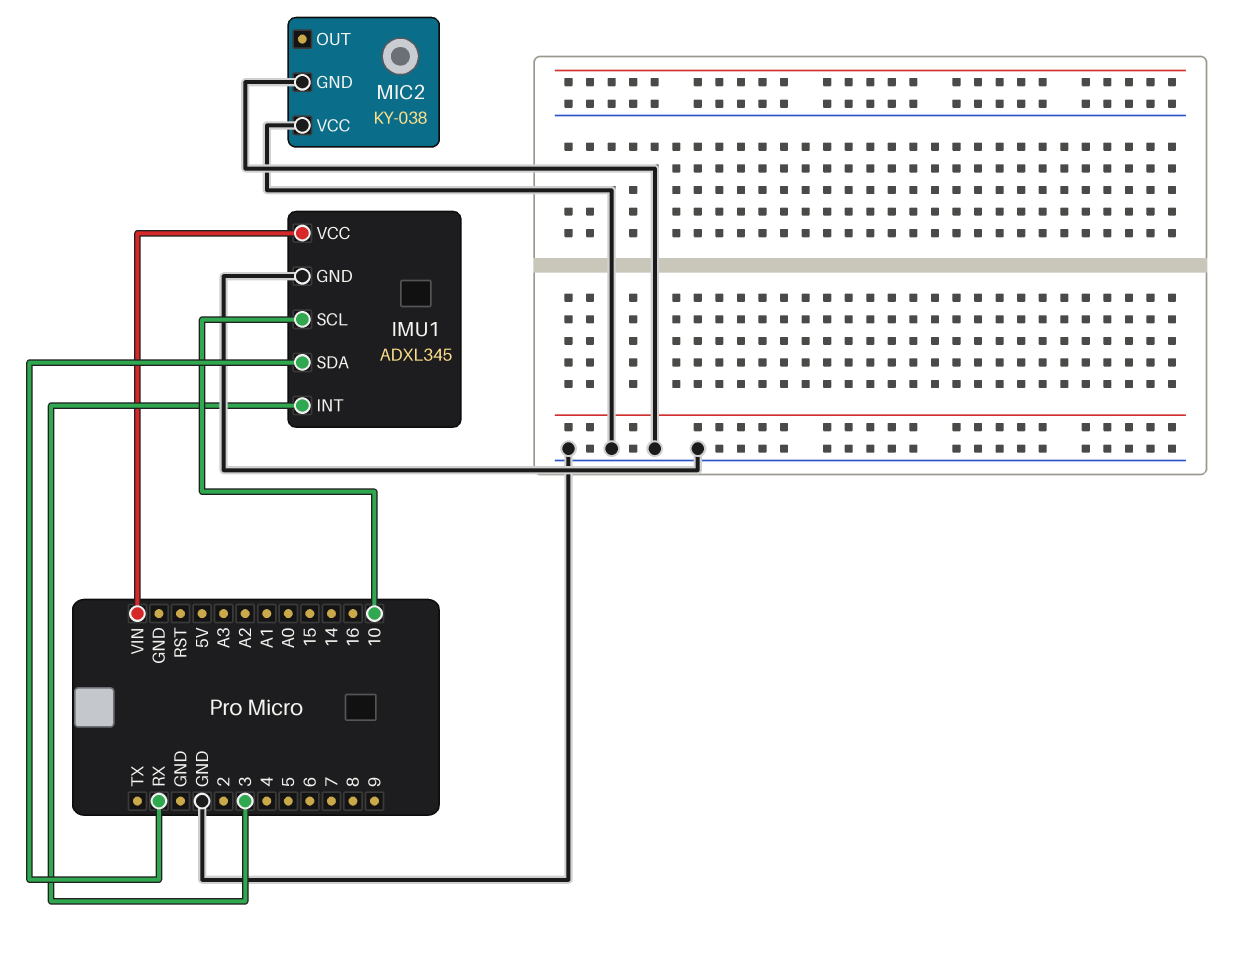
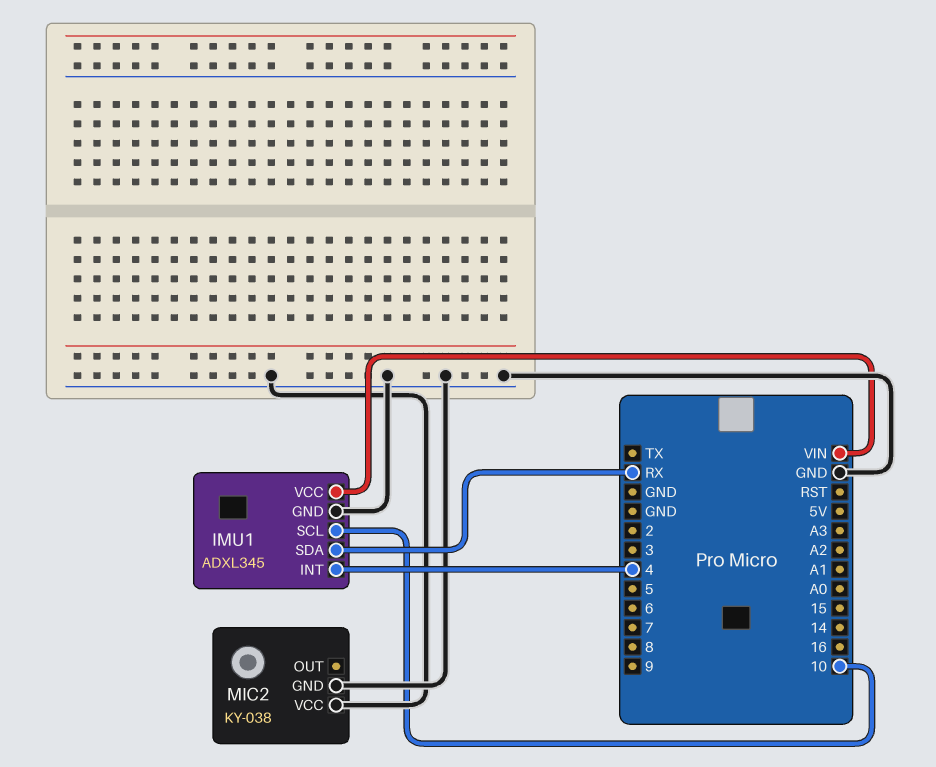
IMU1 pin INT: 3 -> 4

